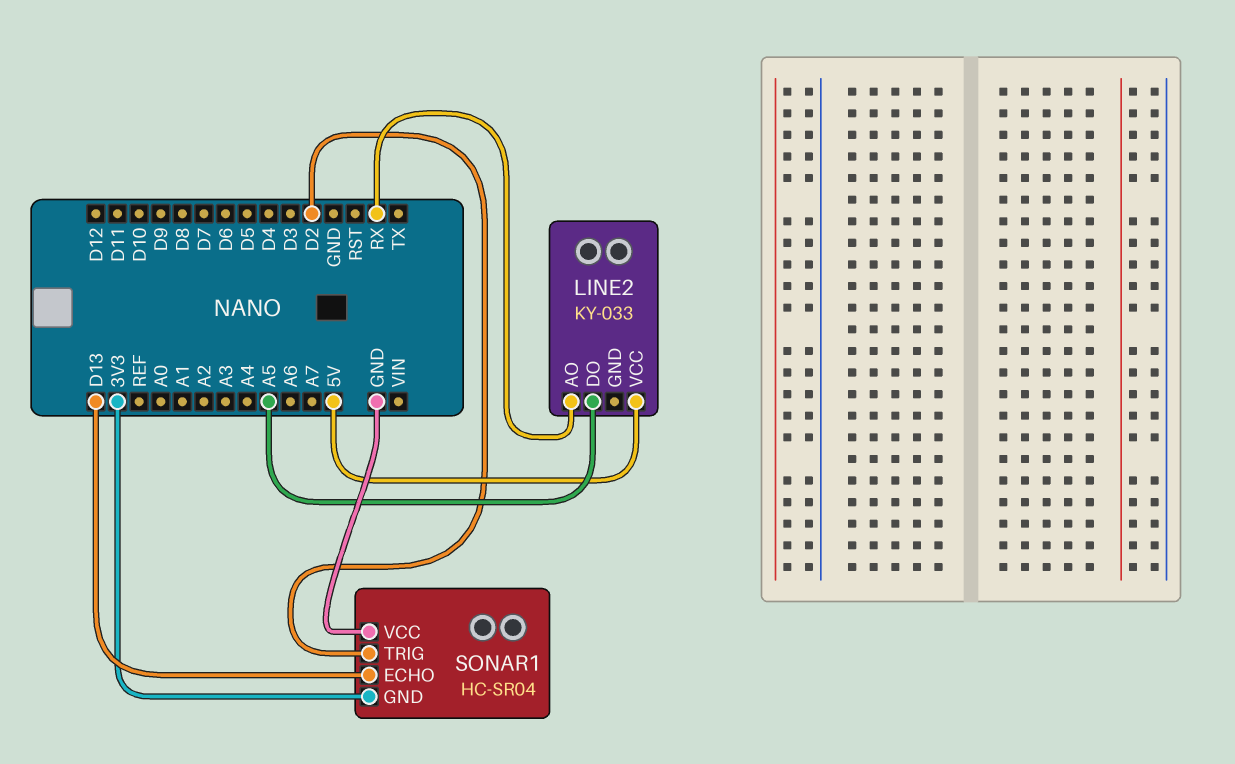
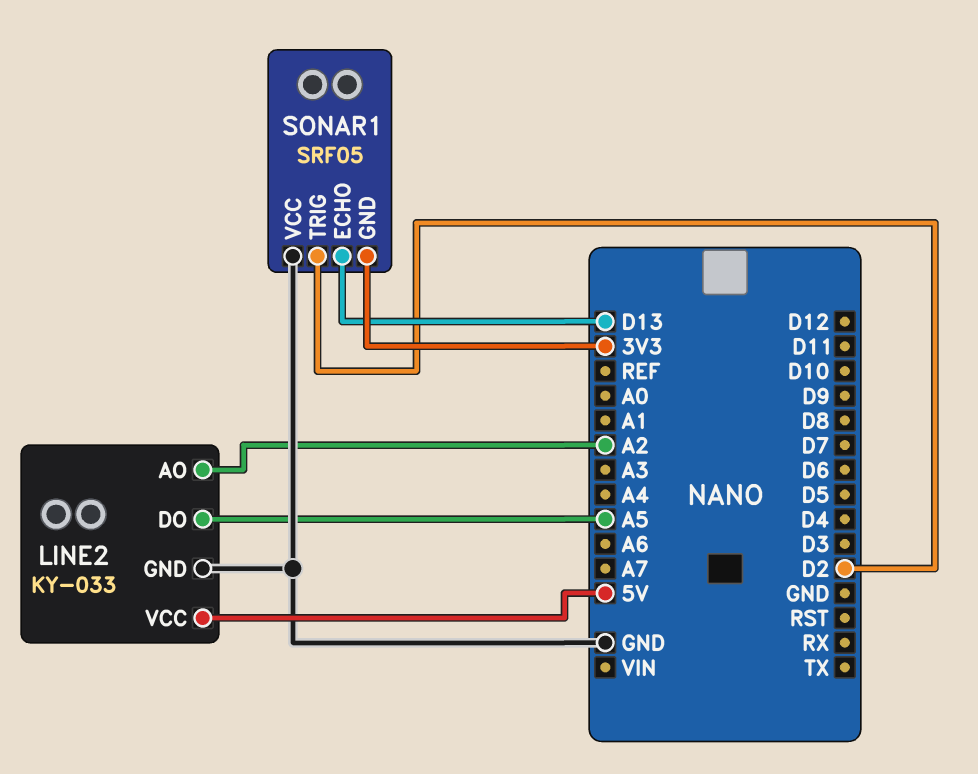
LINE2 pin AO: RX -> A2
LINE2 pin GND: none -> GND
SONAR1: HC-SR04 -> SRF05

